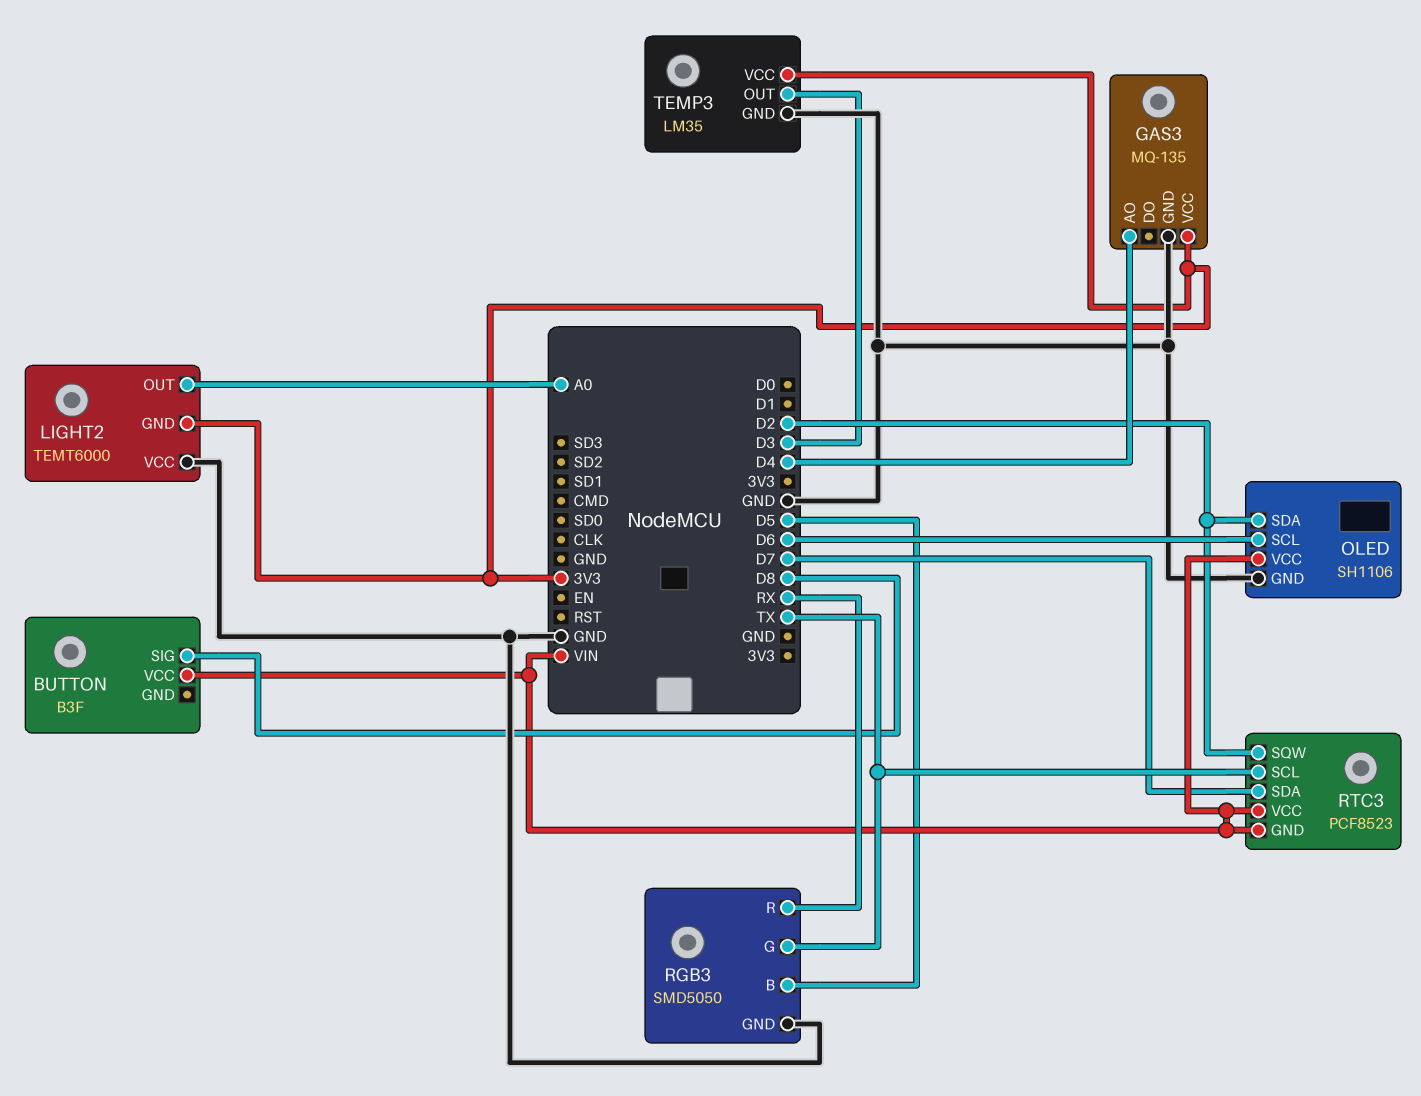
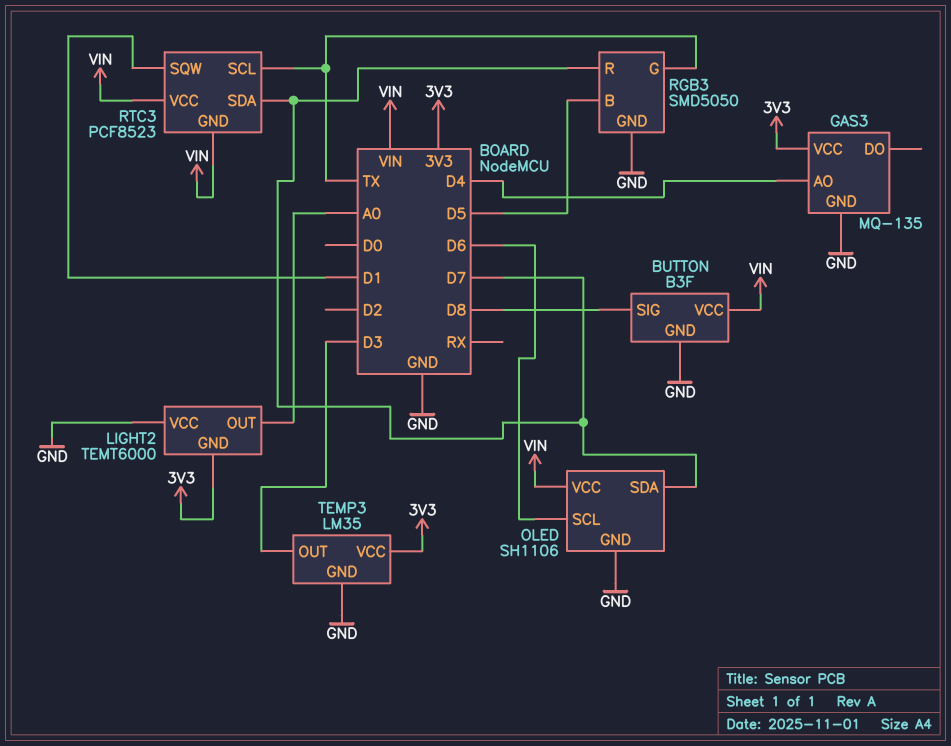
BUTTON pin GND: none -> GND
OLED pin SDA: D2 -> D7
RGB3 pin R: RX -> D7
RTC3 pin SQW: D2 -> D1

